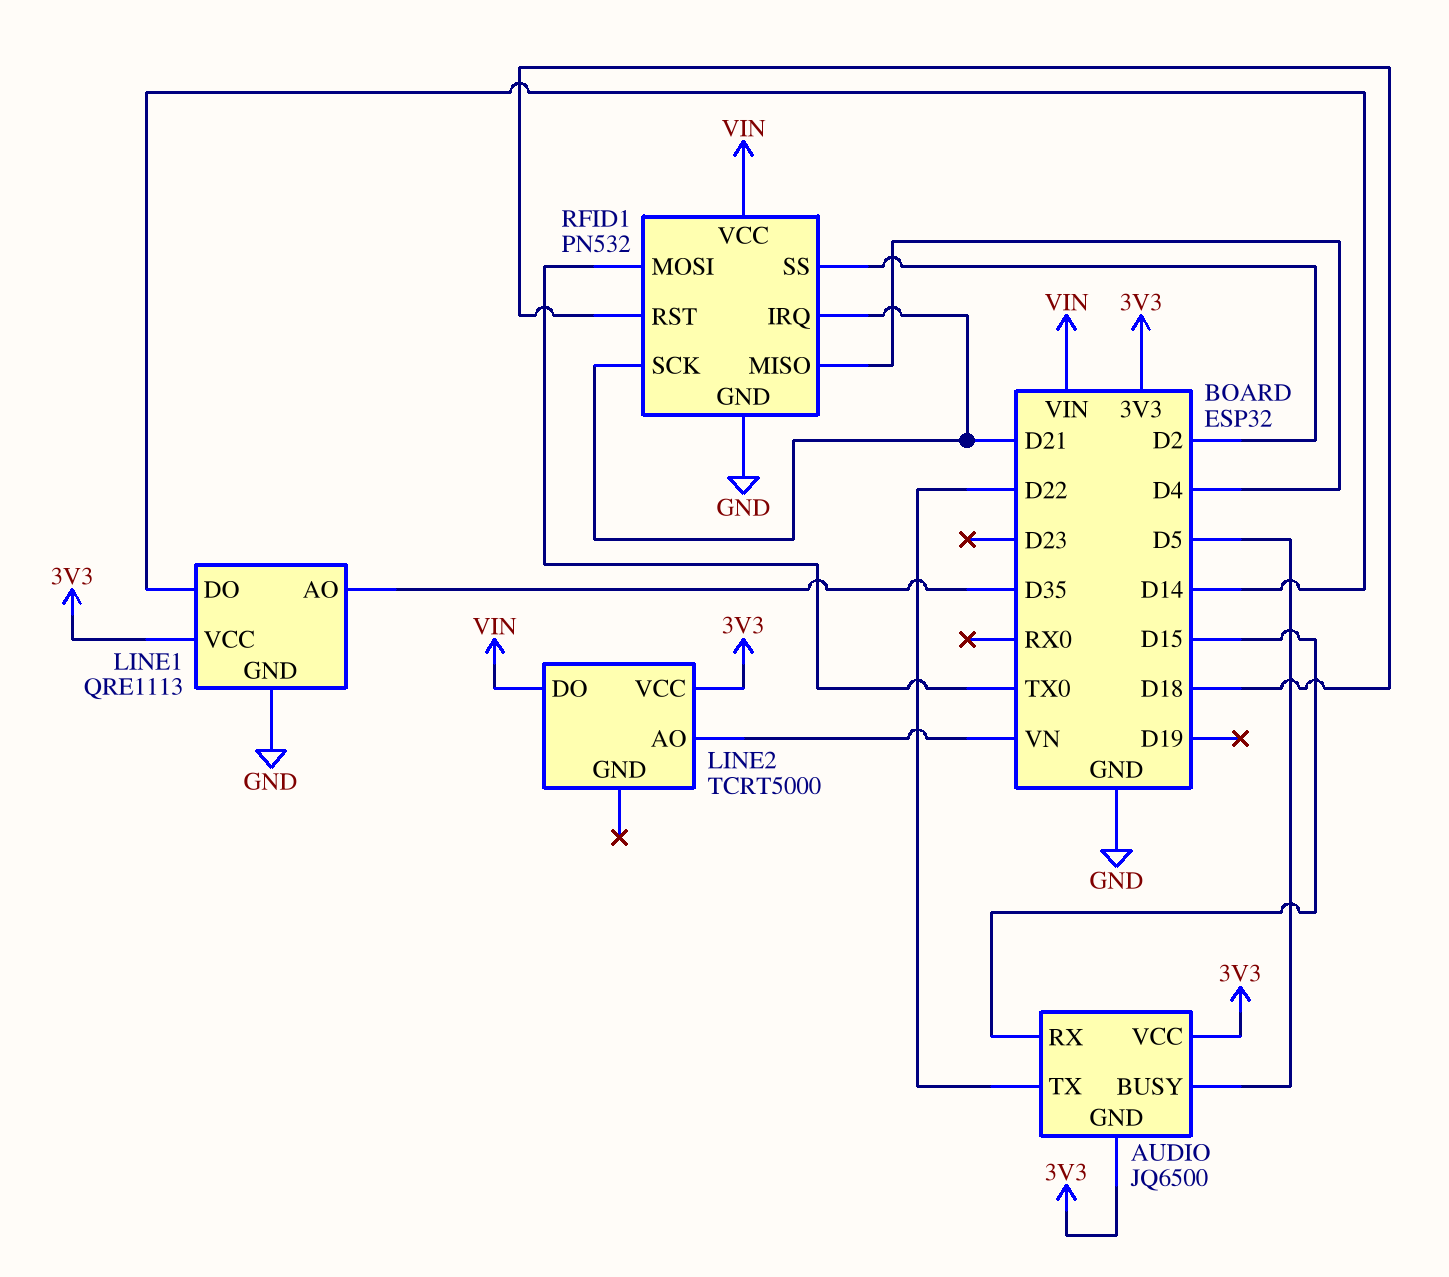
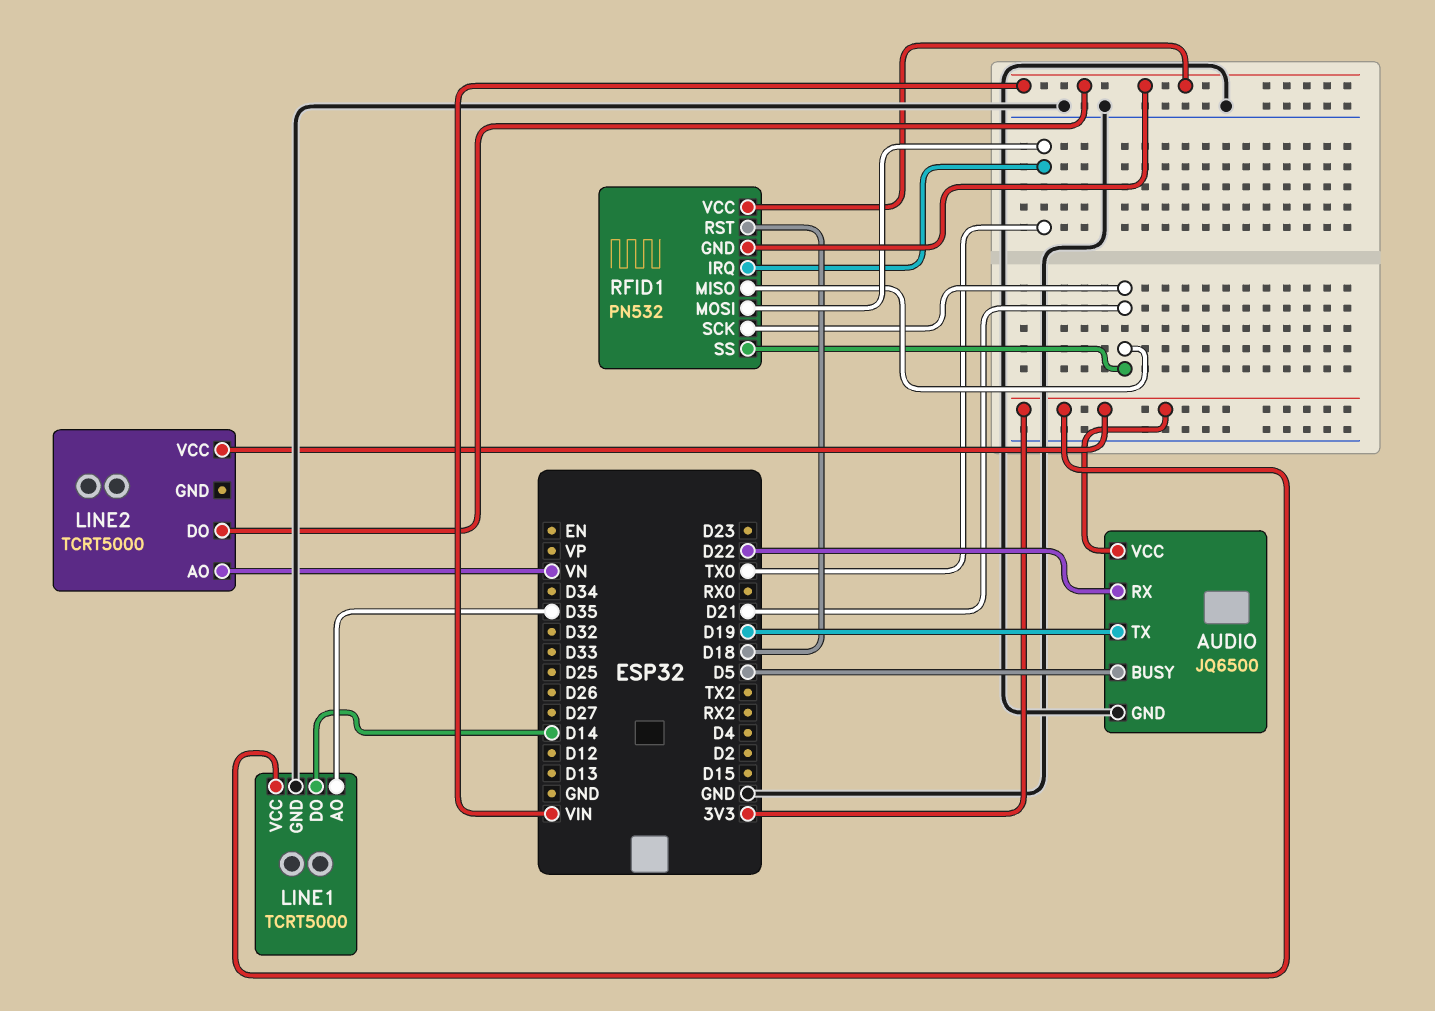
AUDIO pin GND: 3V3 -> GND
AUDIO pin RX: D15 -> D22
AUDIO pin TX: D22 -> D19
LINE1: QRE1113 -> TCRT5000
RFID1 pin GND: GND -> VIN
RFID1 pin IRQ: D21 -> TX0
RFID1 pin MISO: D4 -> D21
RFID1 pin SS: D2 -> D21

